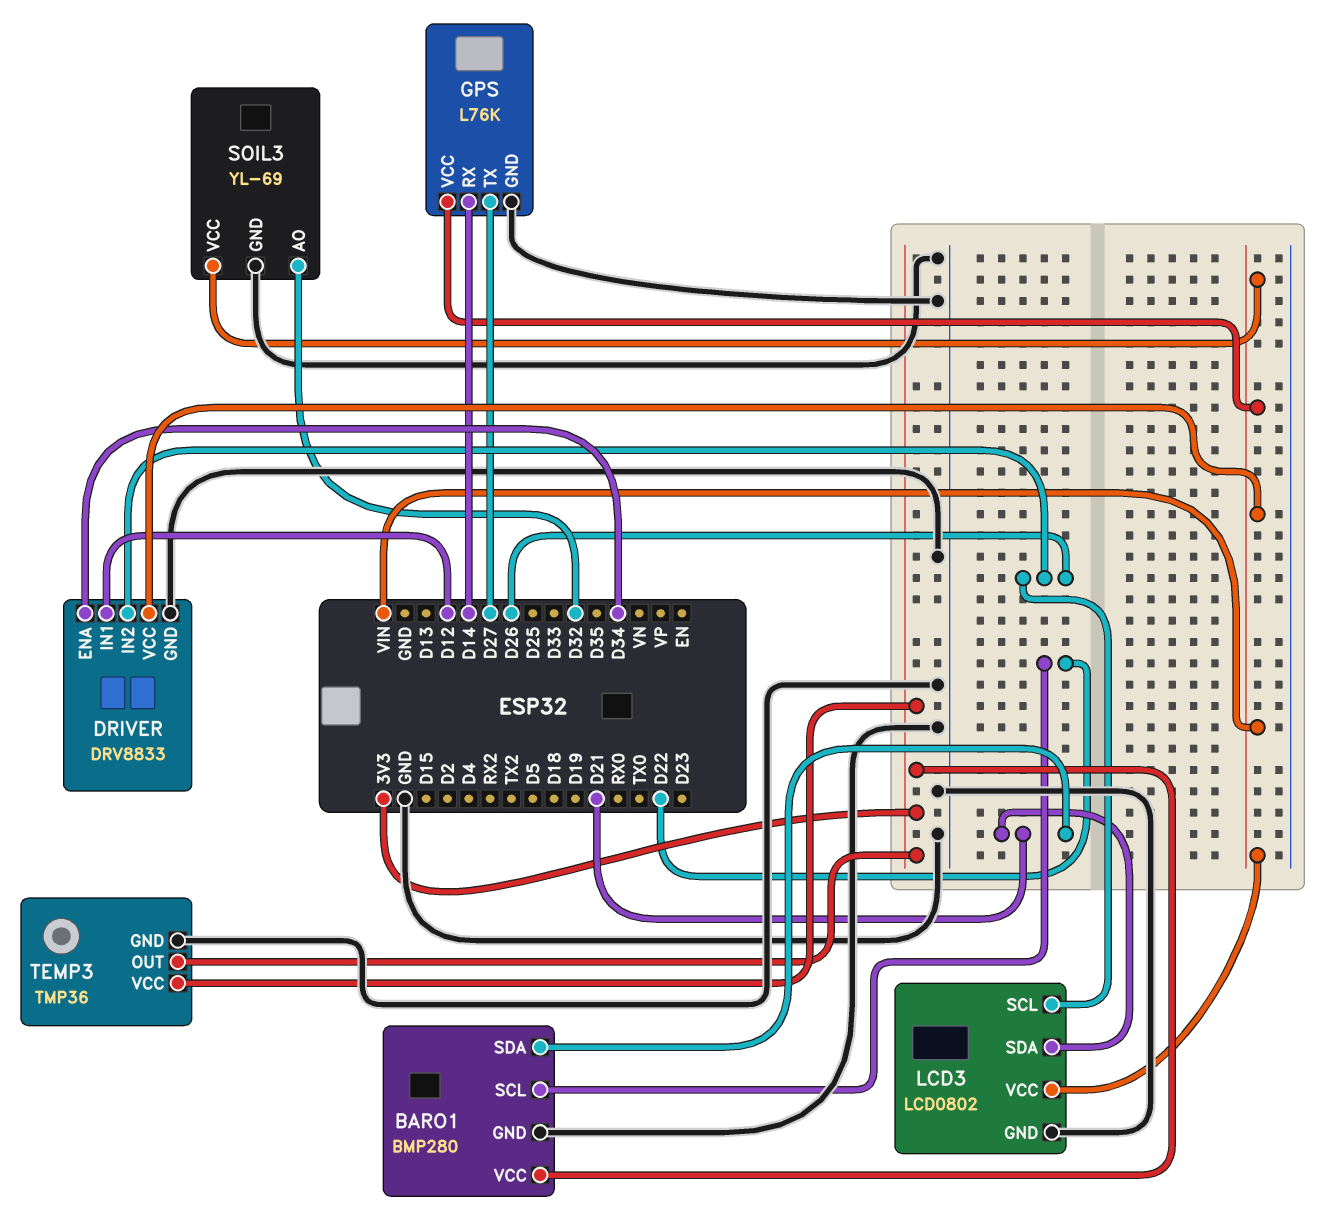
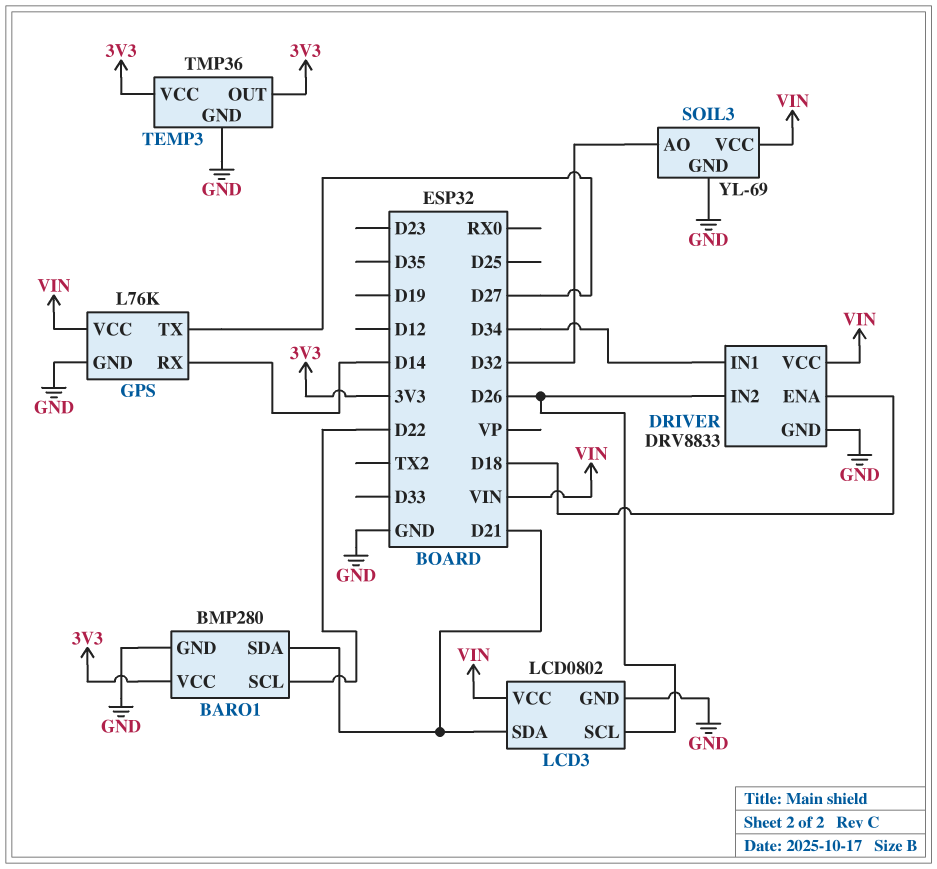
DRIVER pin ENA: D34 -> D18
DRIVER pin IN1: D12 -> D34

